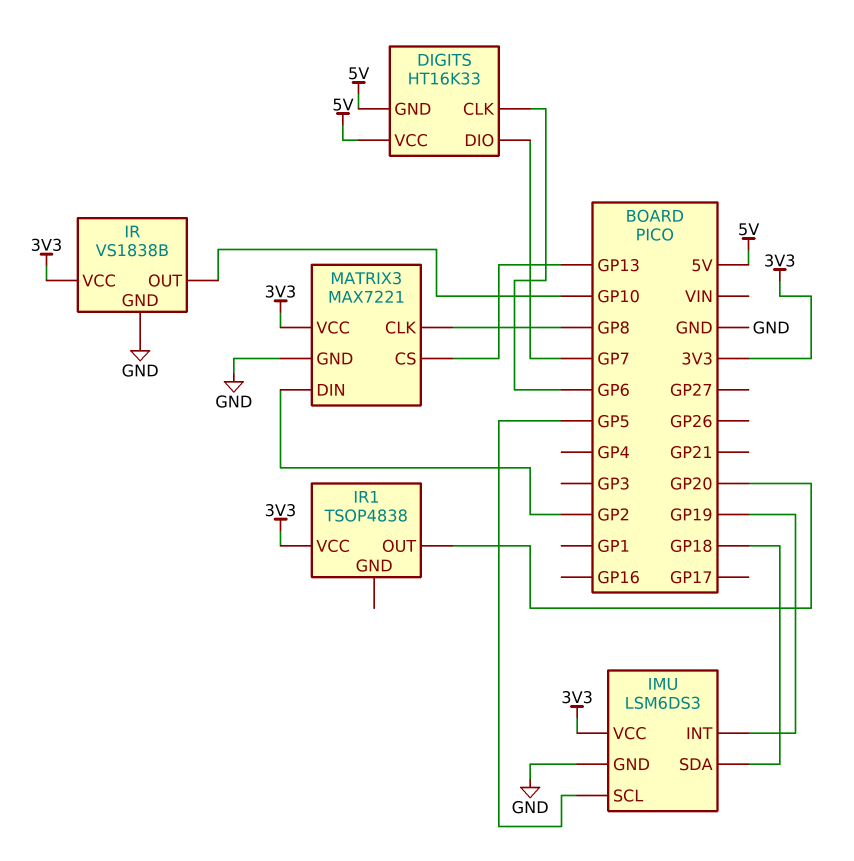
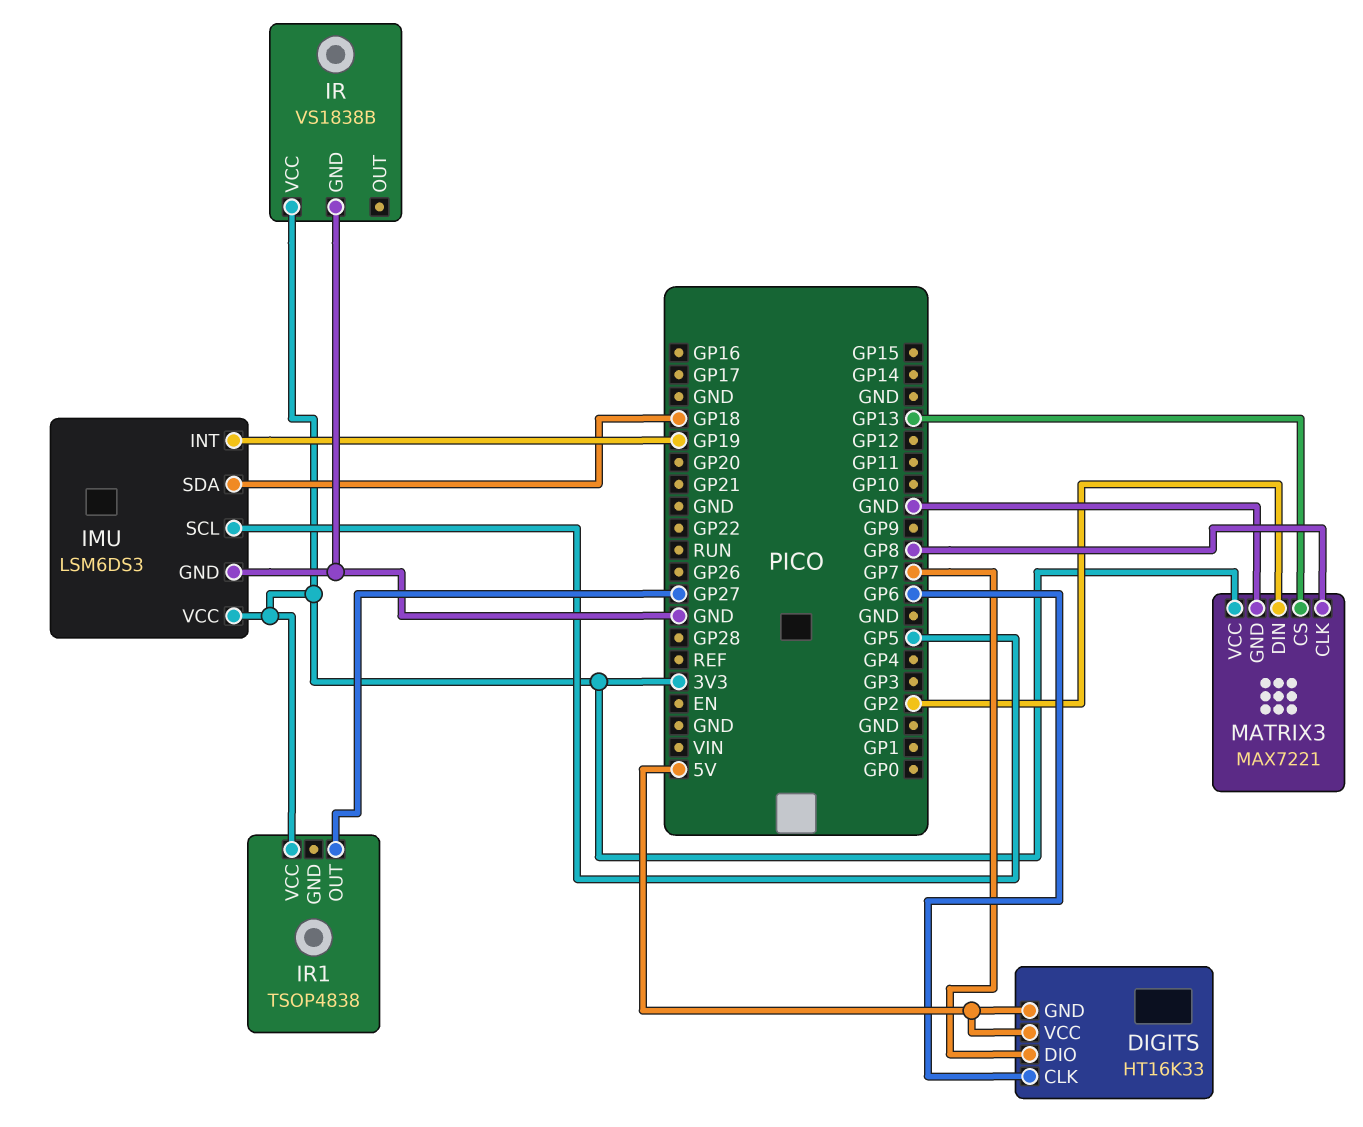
IR pin OUT: GP10 -> none
IR1 pin OUT: GP20 -> GP27

